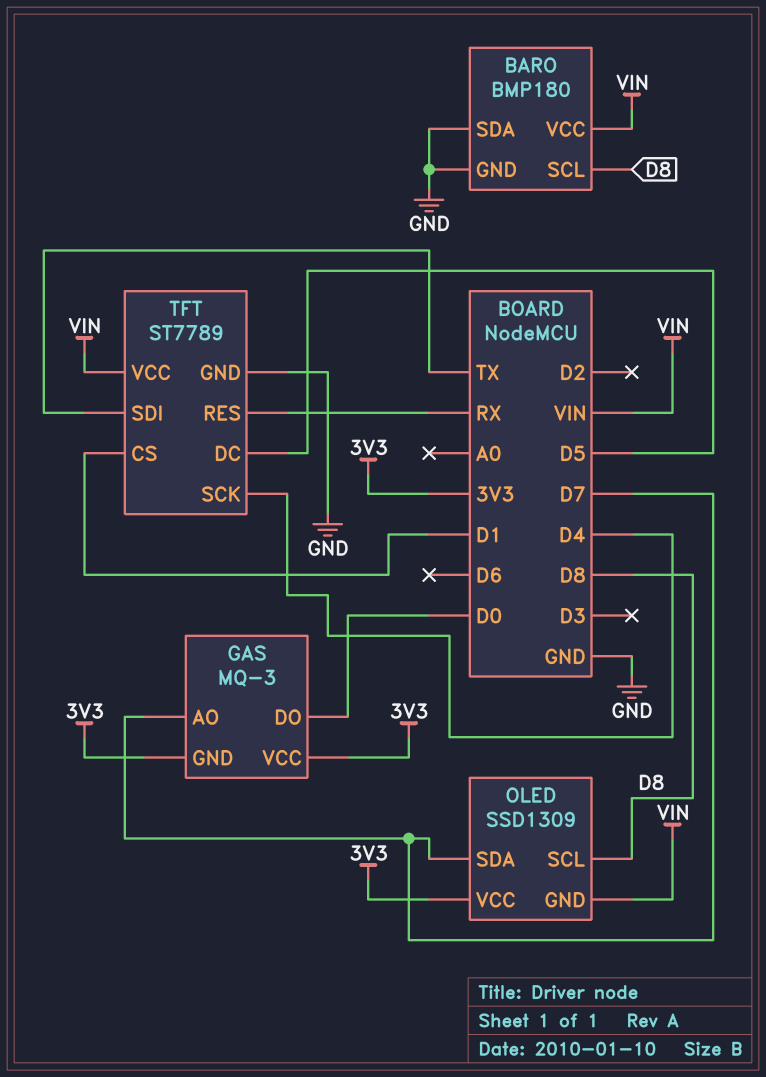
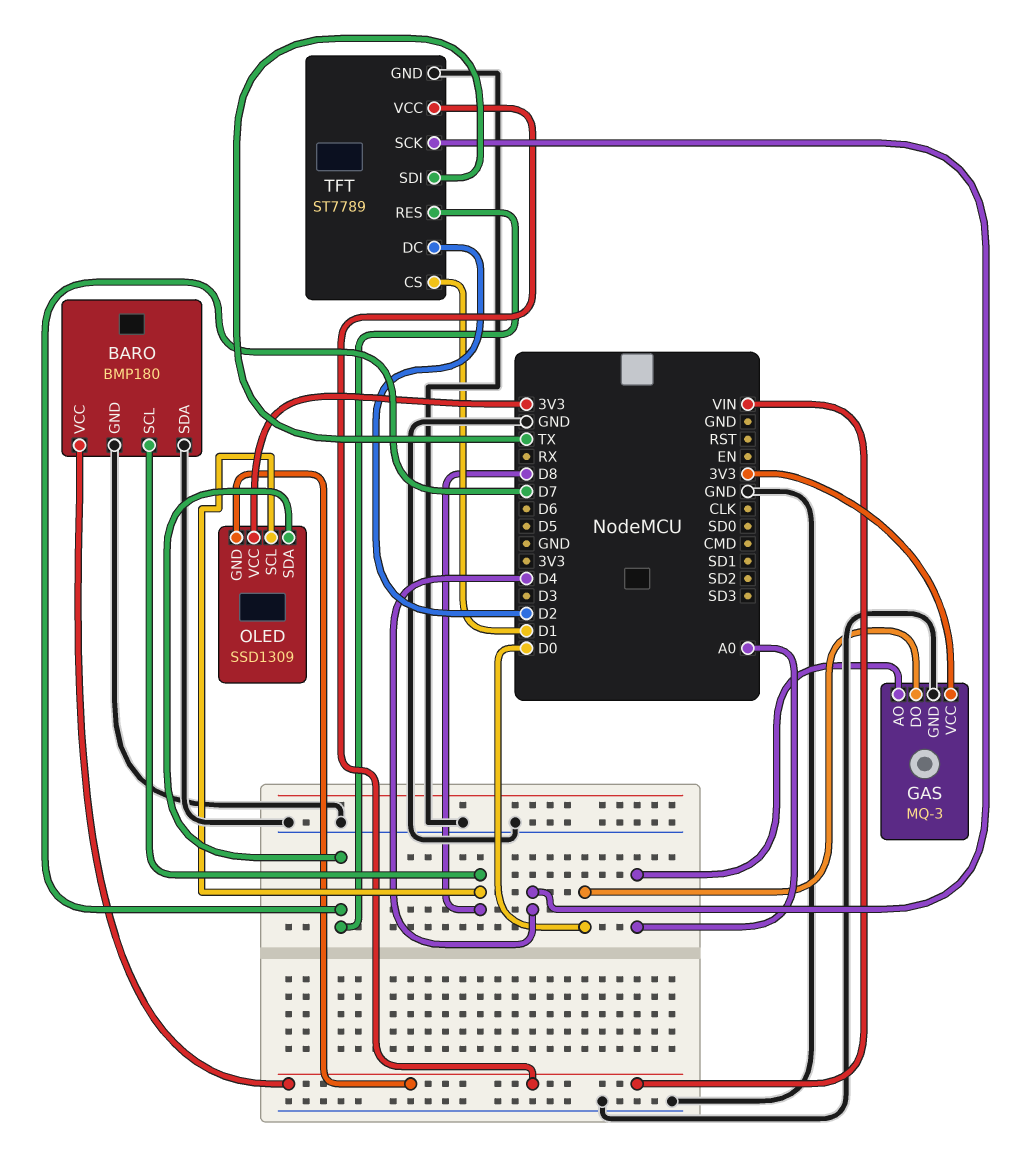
GAS pin AO: D7 -> A0
GAS pin GND: 3V3 -> GND
TFT pin DC: D5 -> D2
TFT pin RES: RX -> D7

